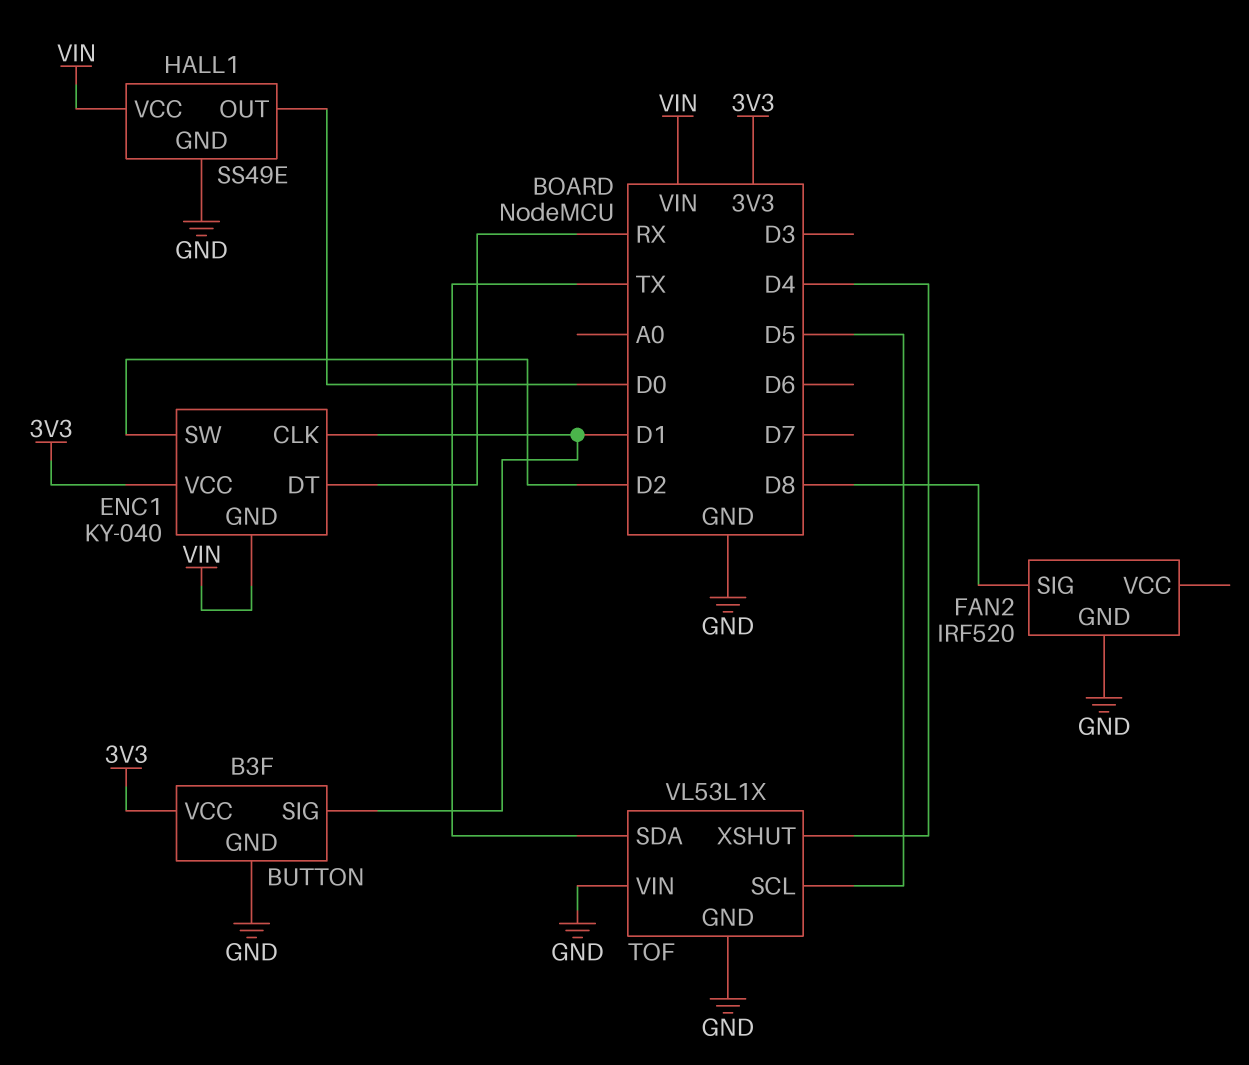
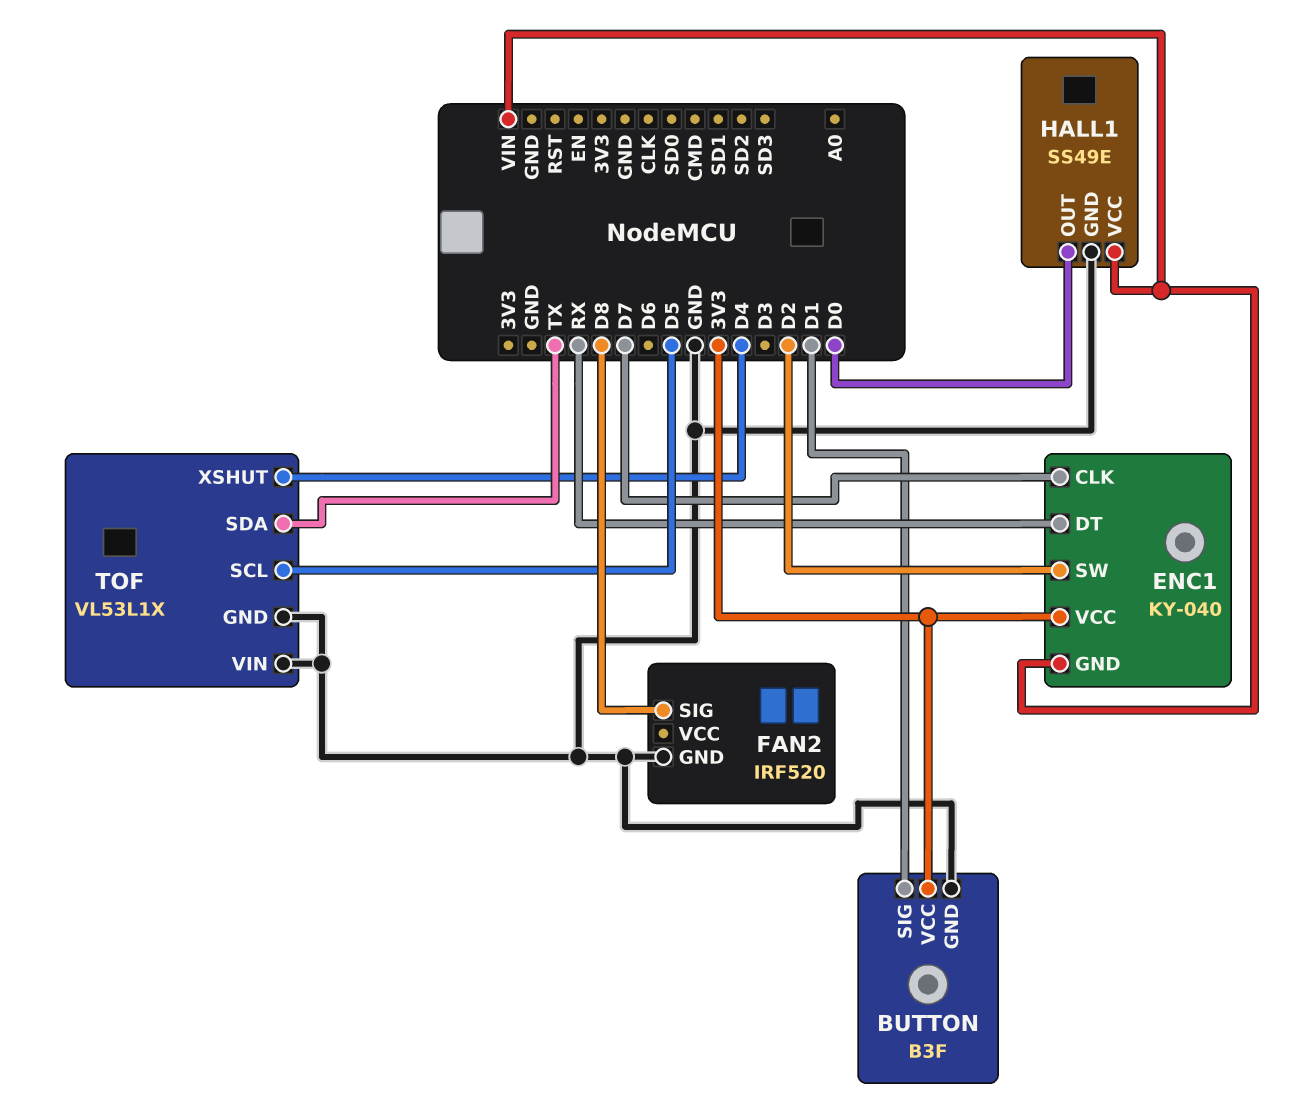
ENC1 pin CLK: D1 -> D7

